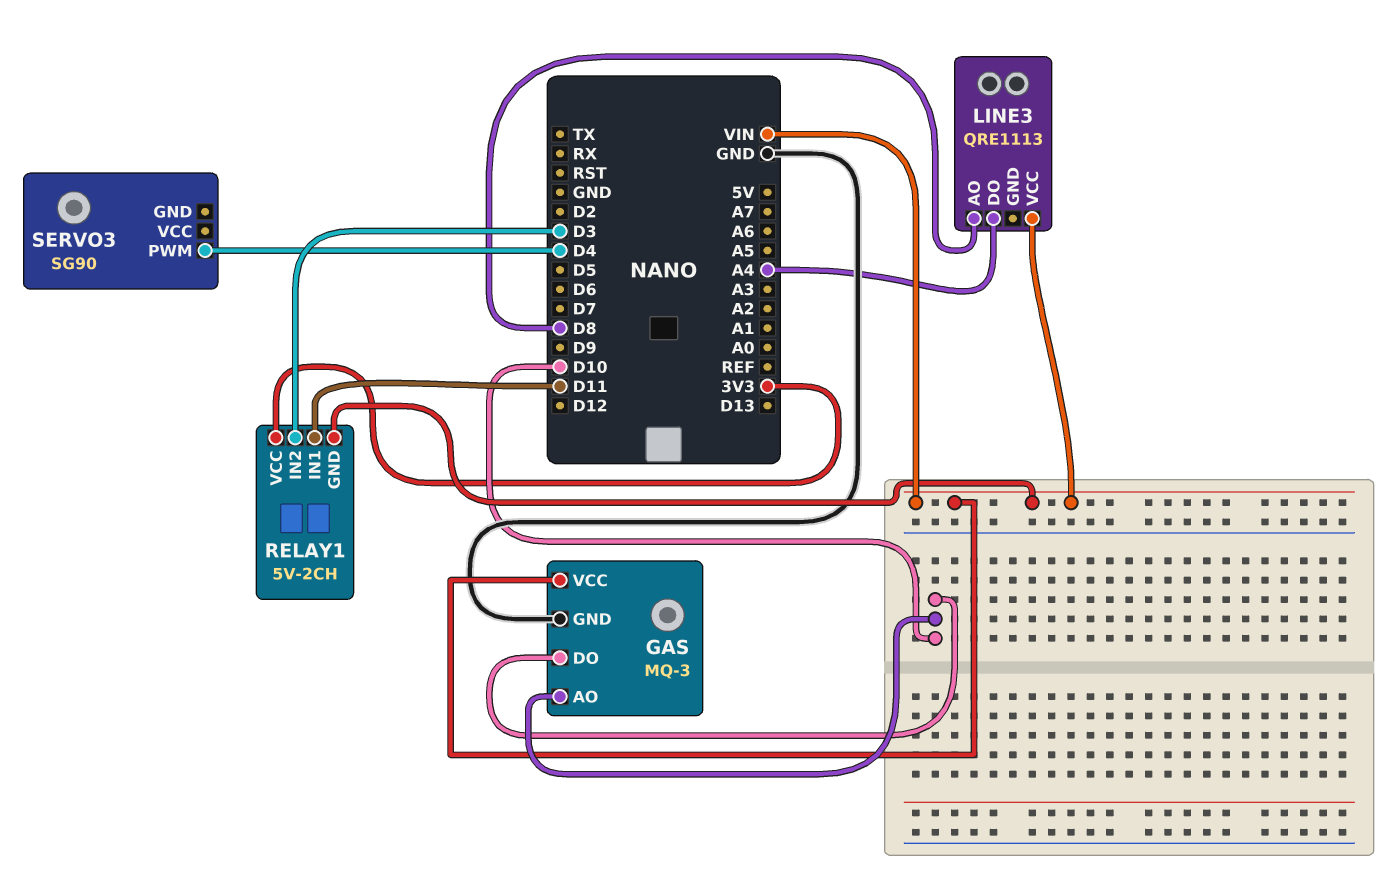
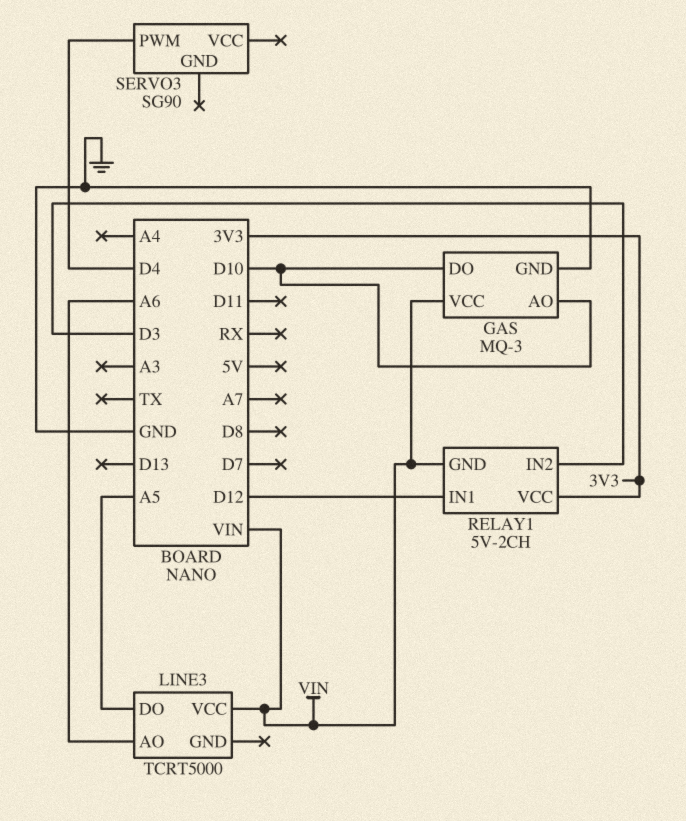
LINE3: QRE1113 -> TCRT5000
LINE3 pin AO: D8 -> A6
LINE3 pin DO: A4 -> A5
RELAY1 pin IN1: D11 -> D12

